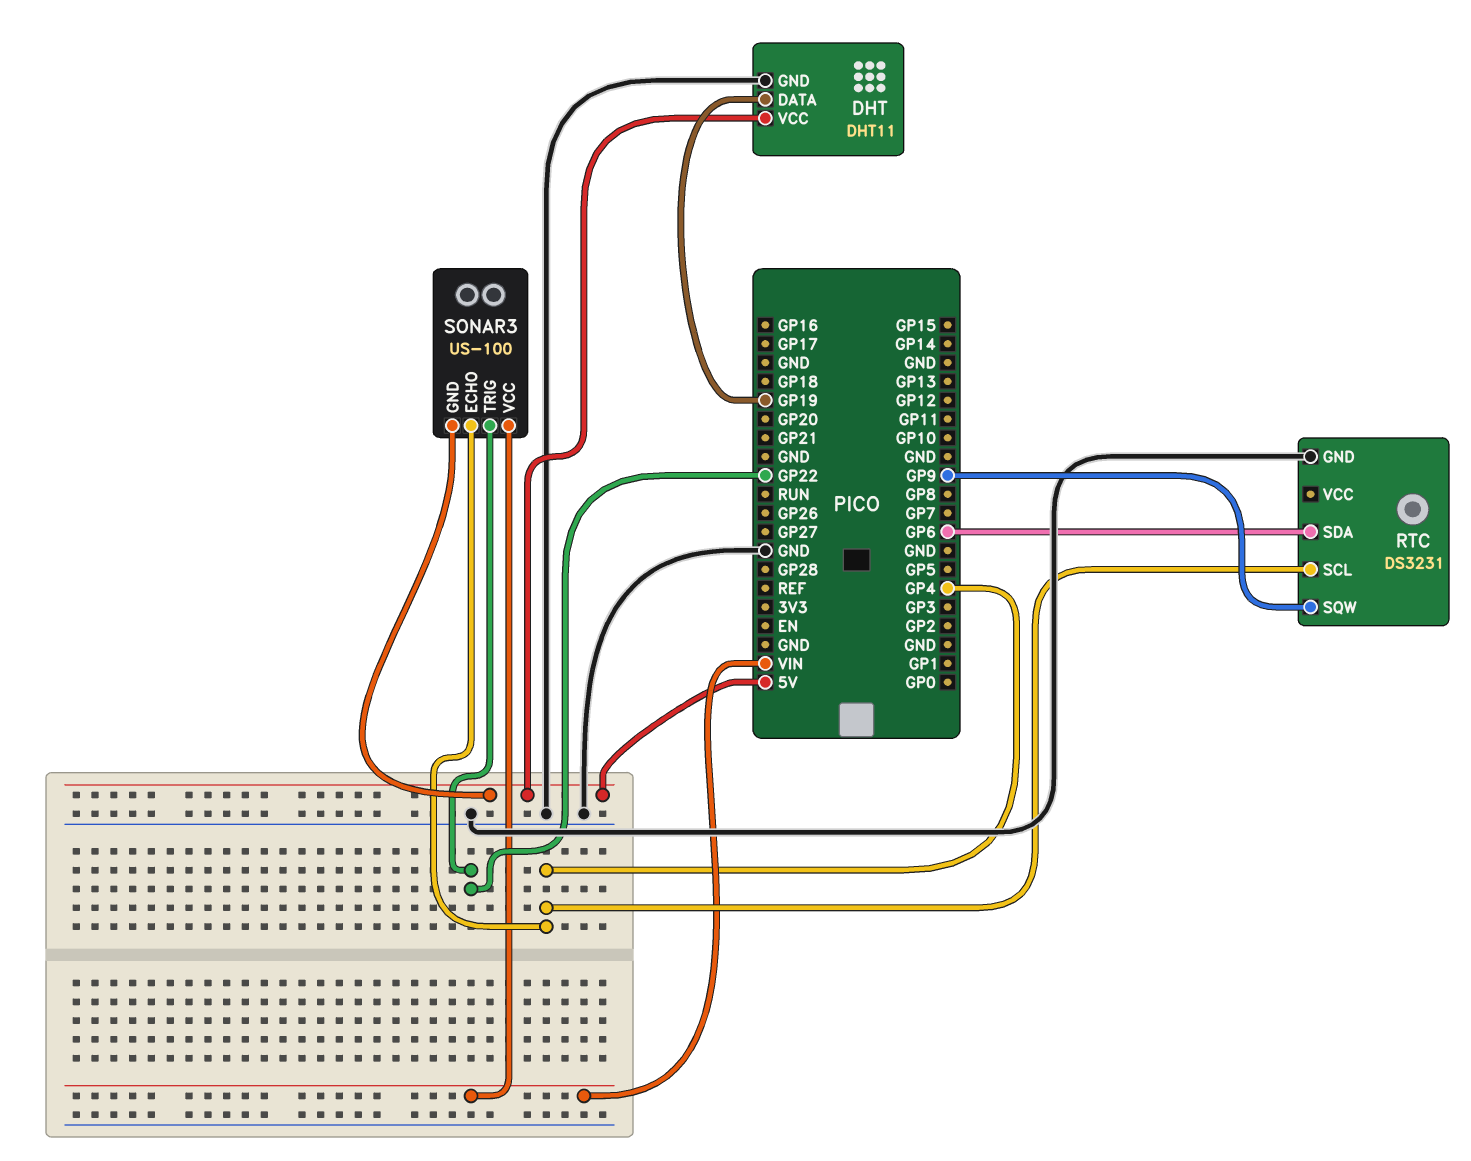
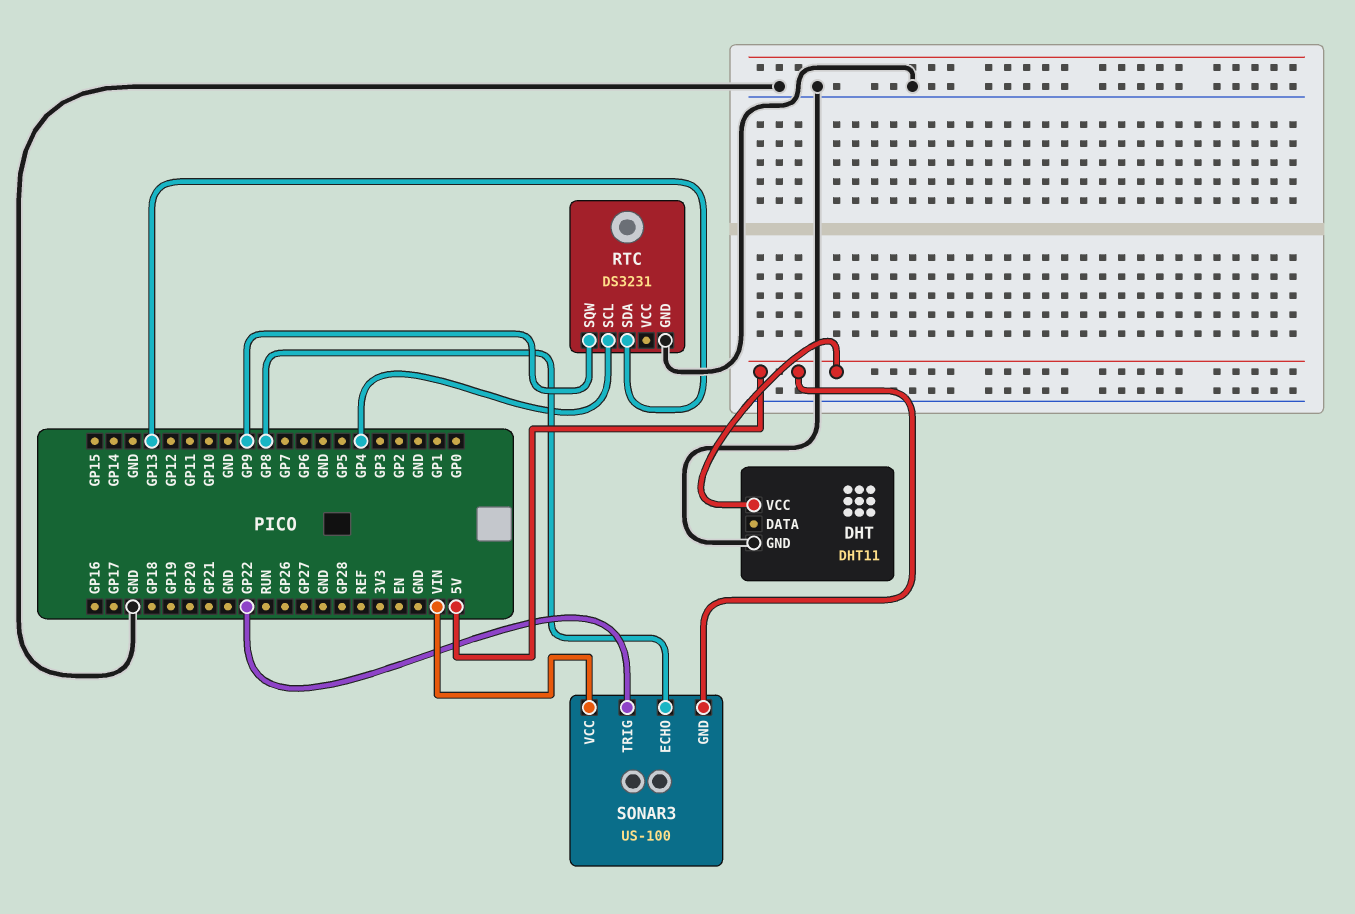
DHT pin DATA: GP19 -> none
RTC pin SDA: GP6 -> GP13
SONAR3 pin ECHO: GP4 -> GP8

